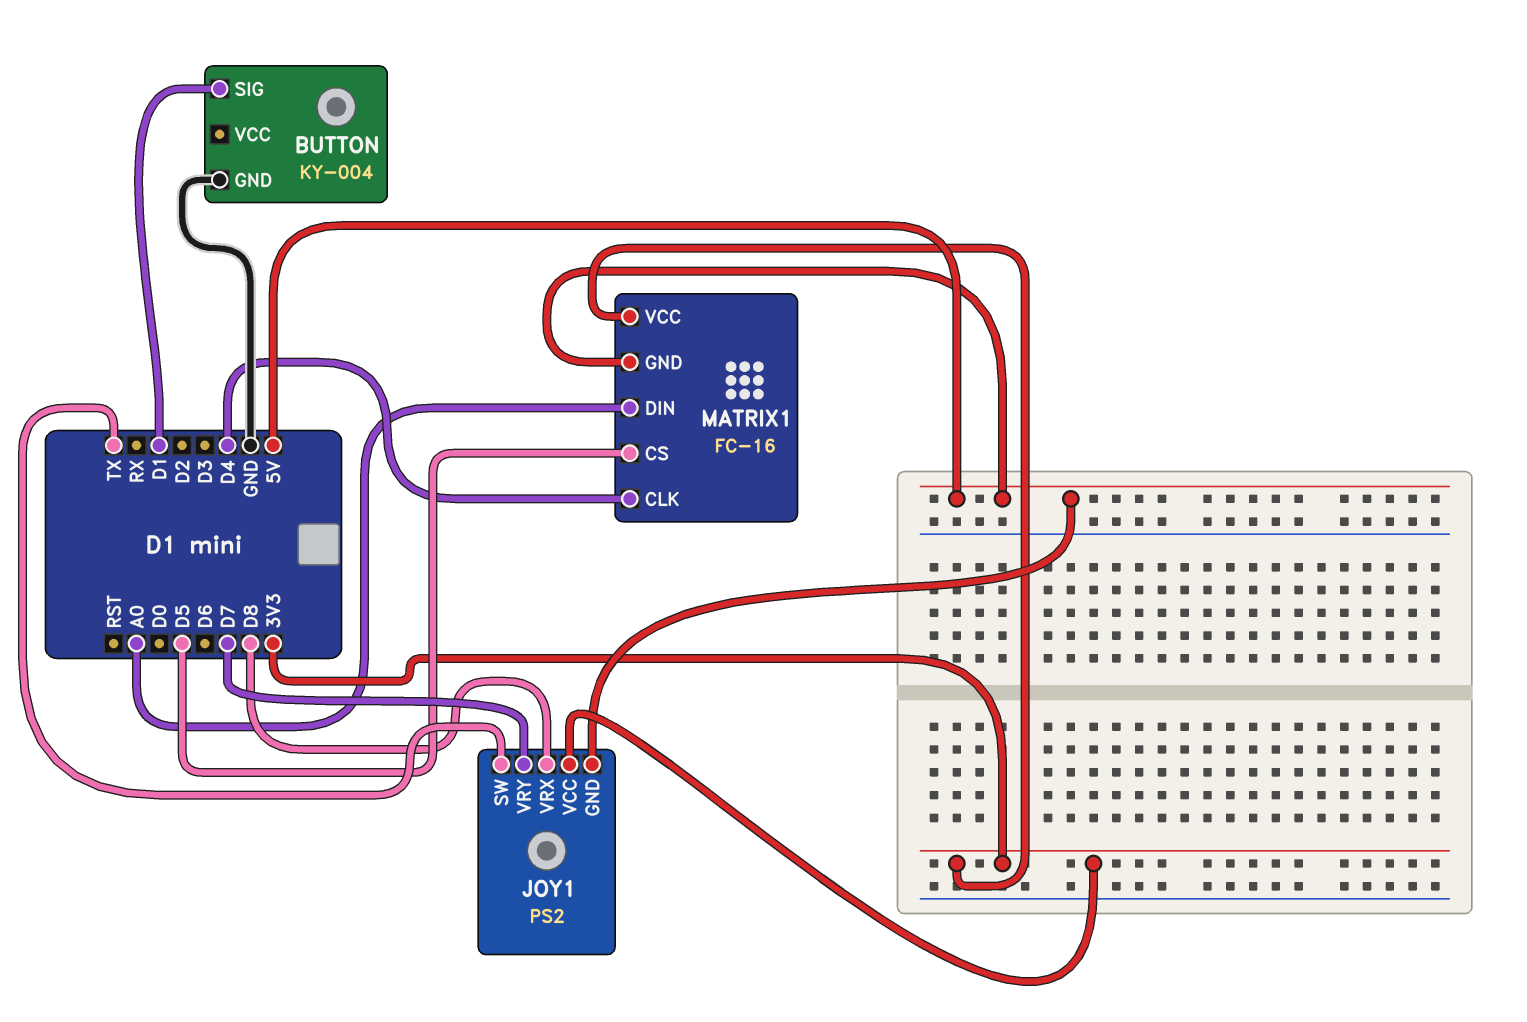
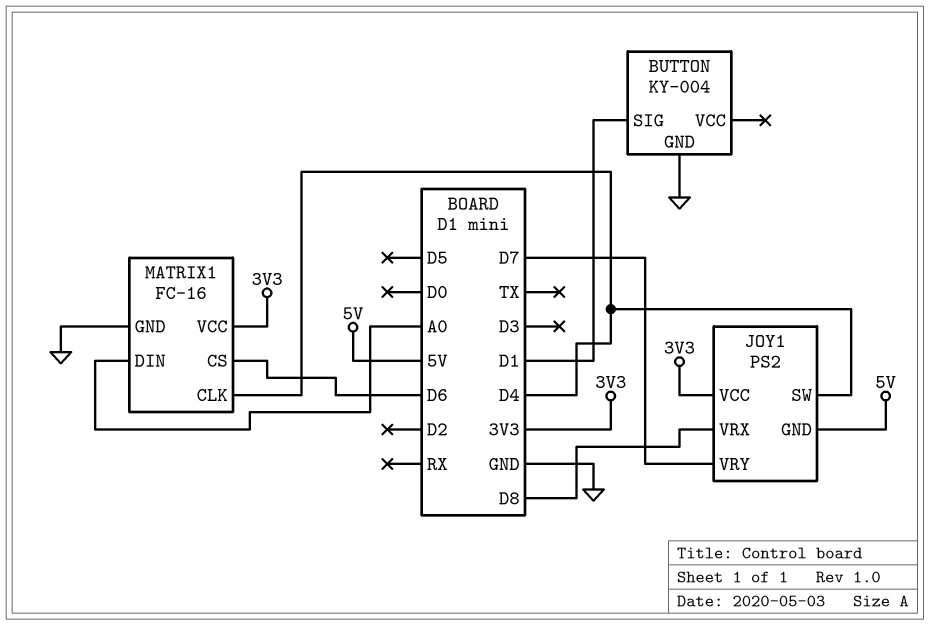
JOY1 pin SW: TX -> D4
MATRIX1 pin CS: D5 -> D6
MATRIX1 pin GND: 5V -> GND

